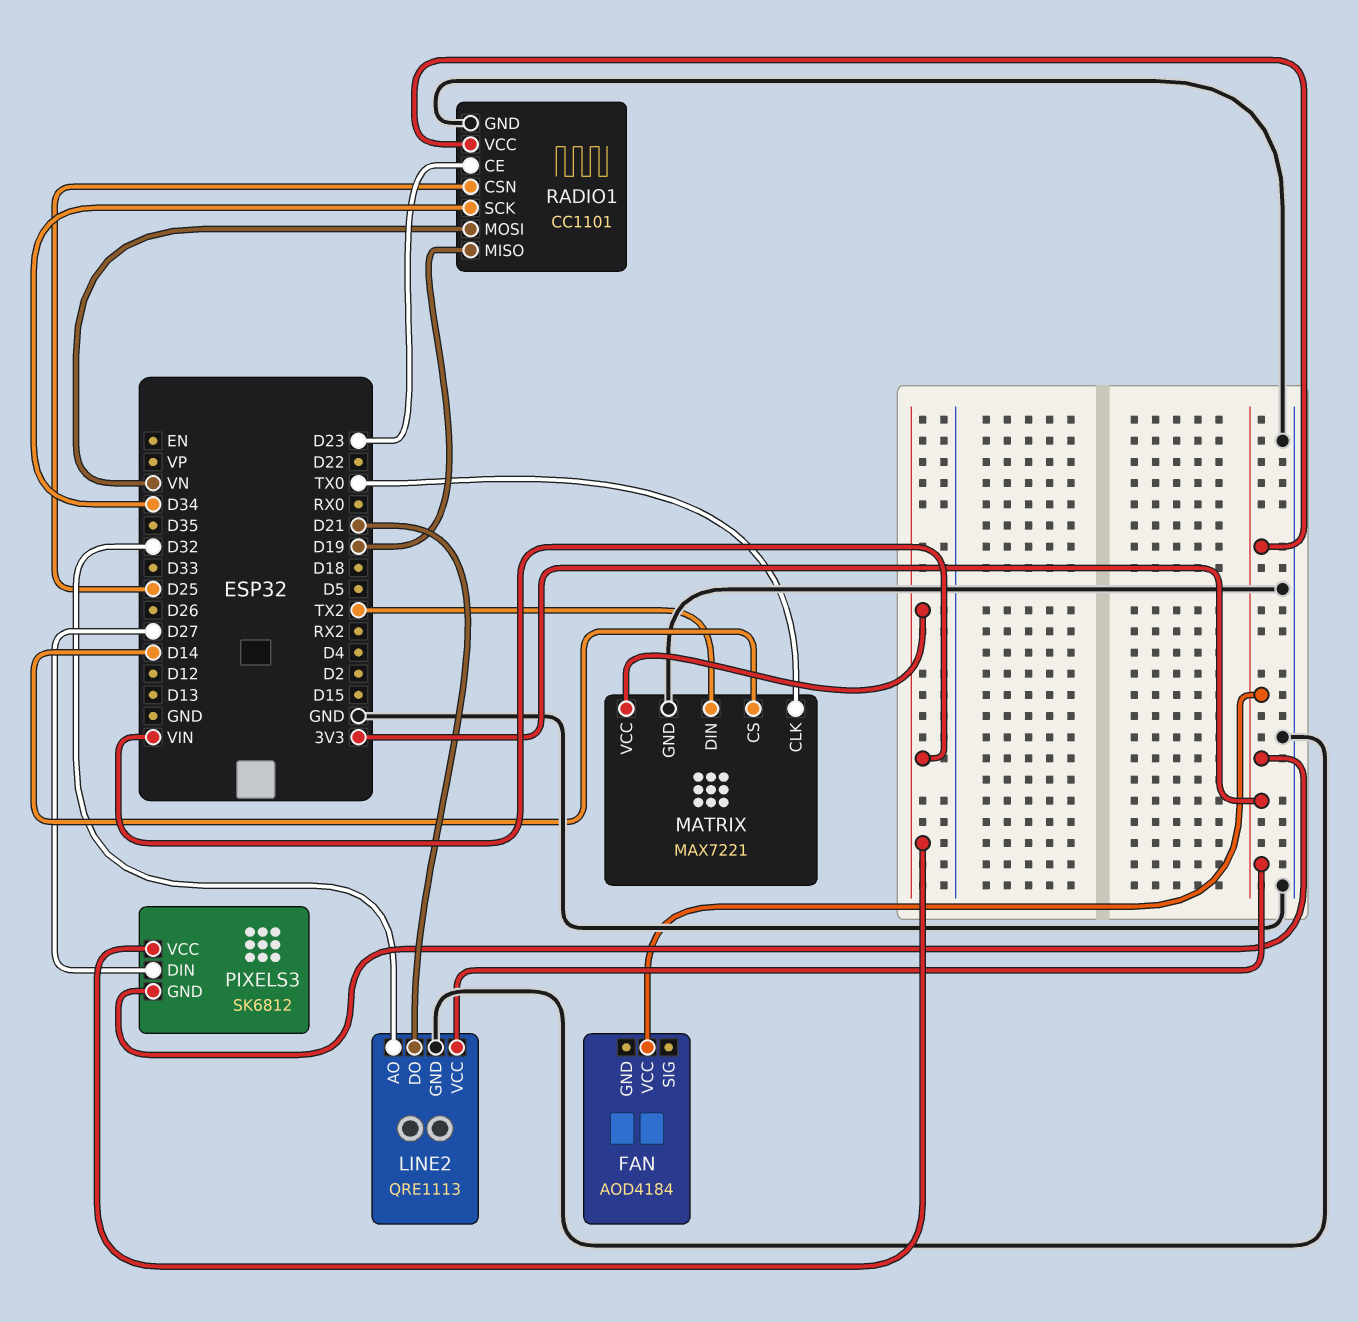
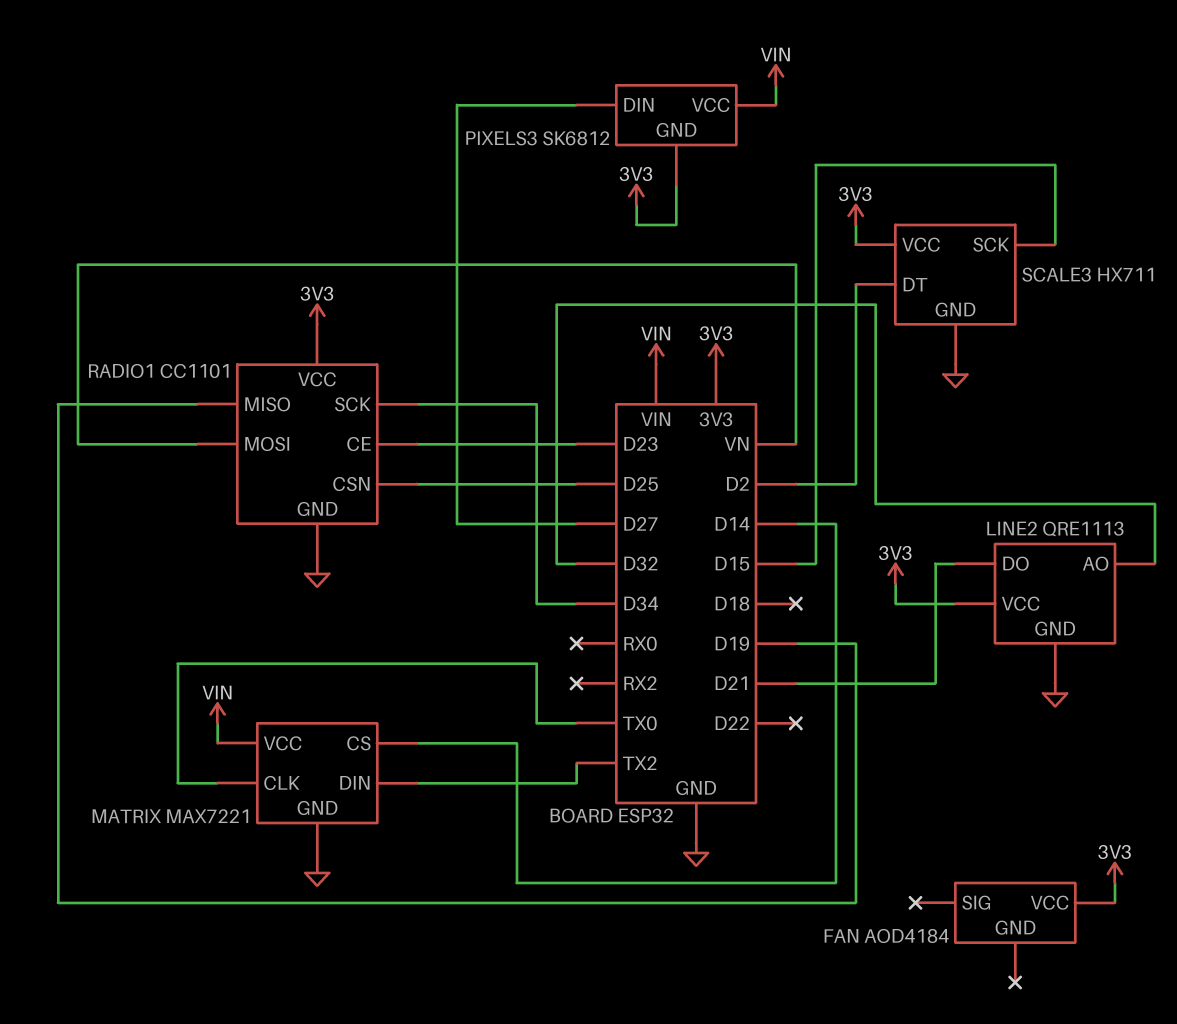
SCALE3: none -> HX711
SCALE3 pin DT: none -> D2
SCALE3 pin GND: none -> GND
SCALE3 pin SCK: none -> D15
SCALE3 pin VCC: none -> 3V3

